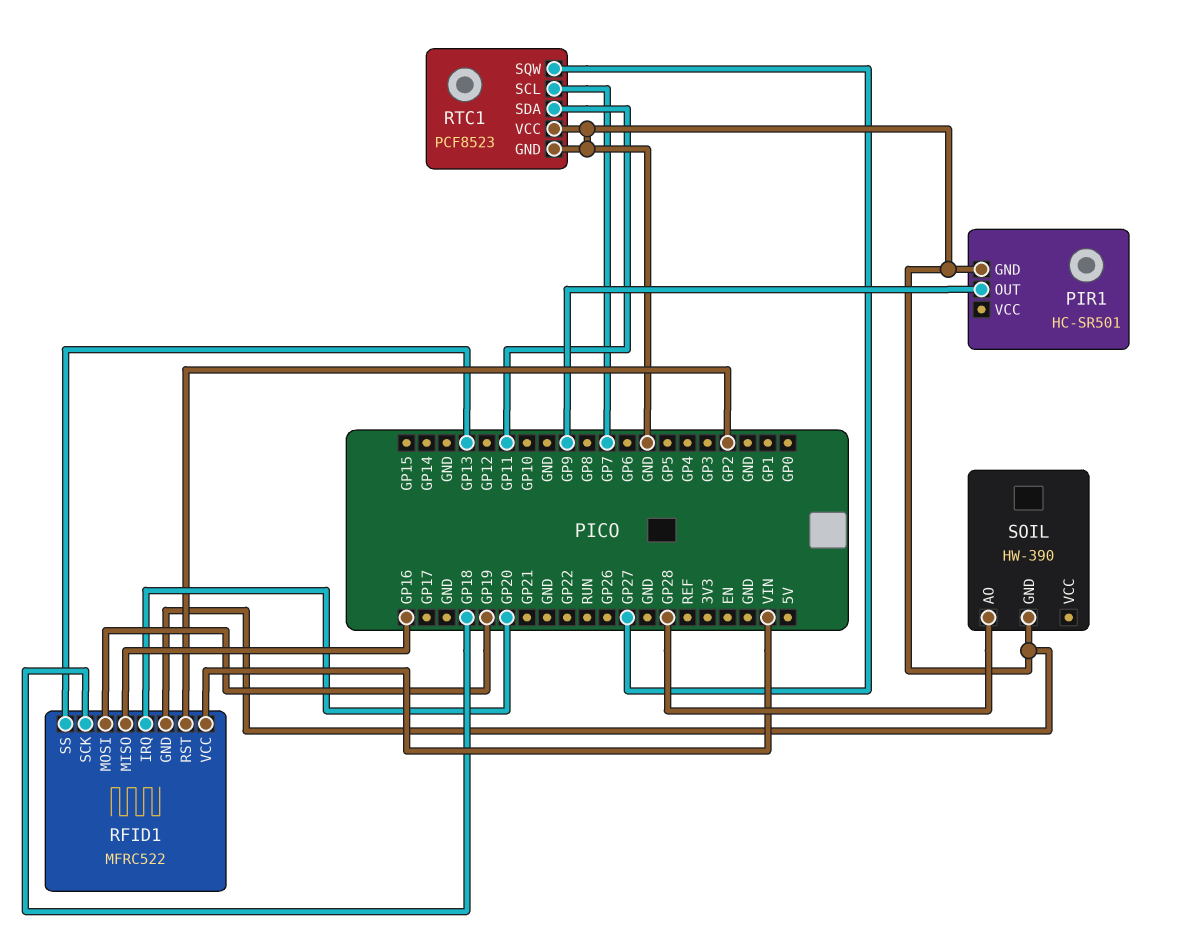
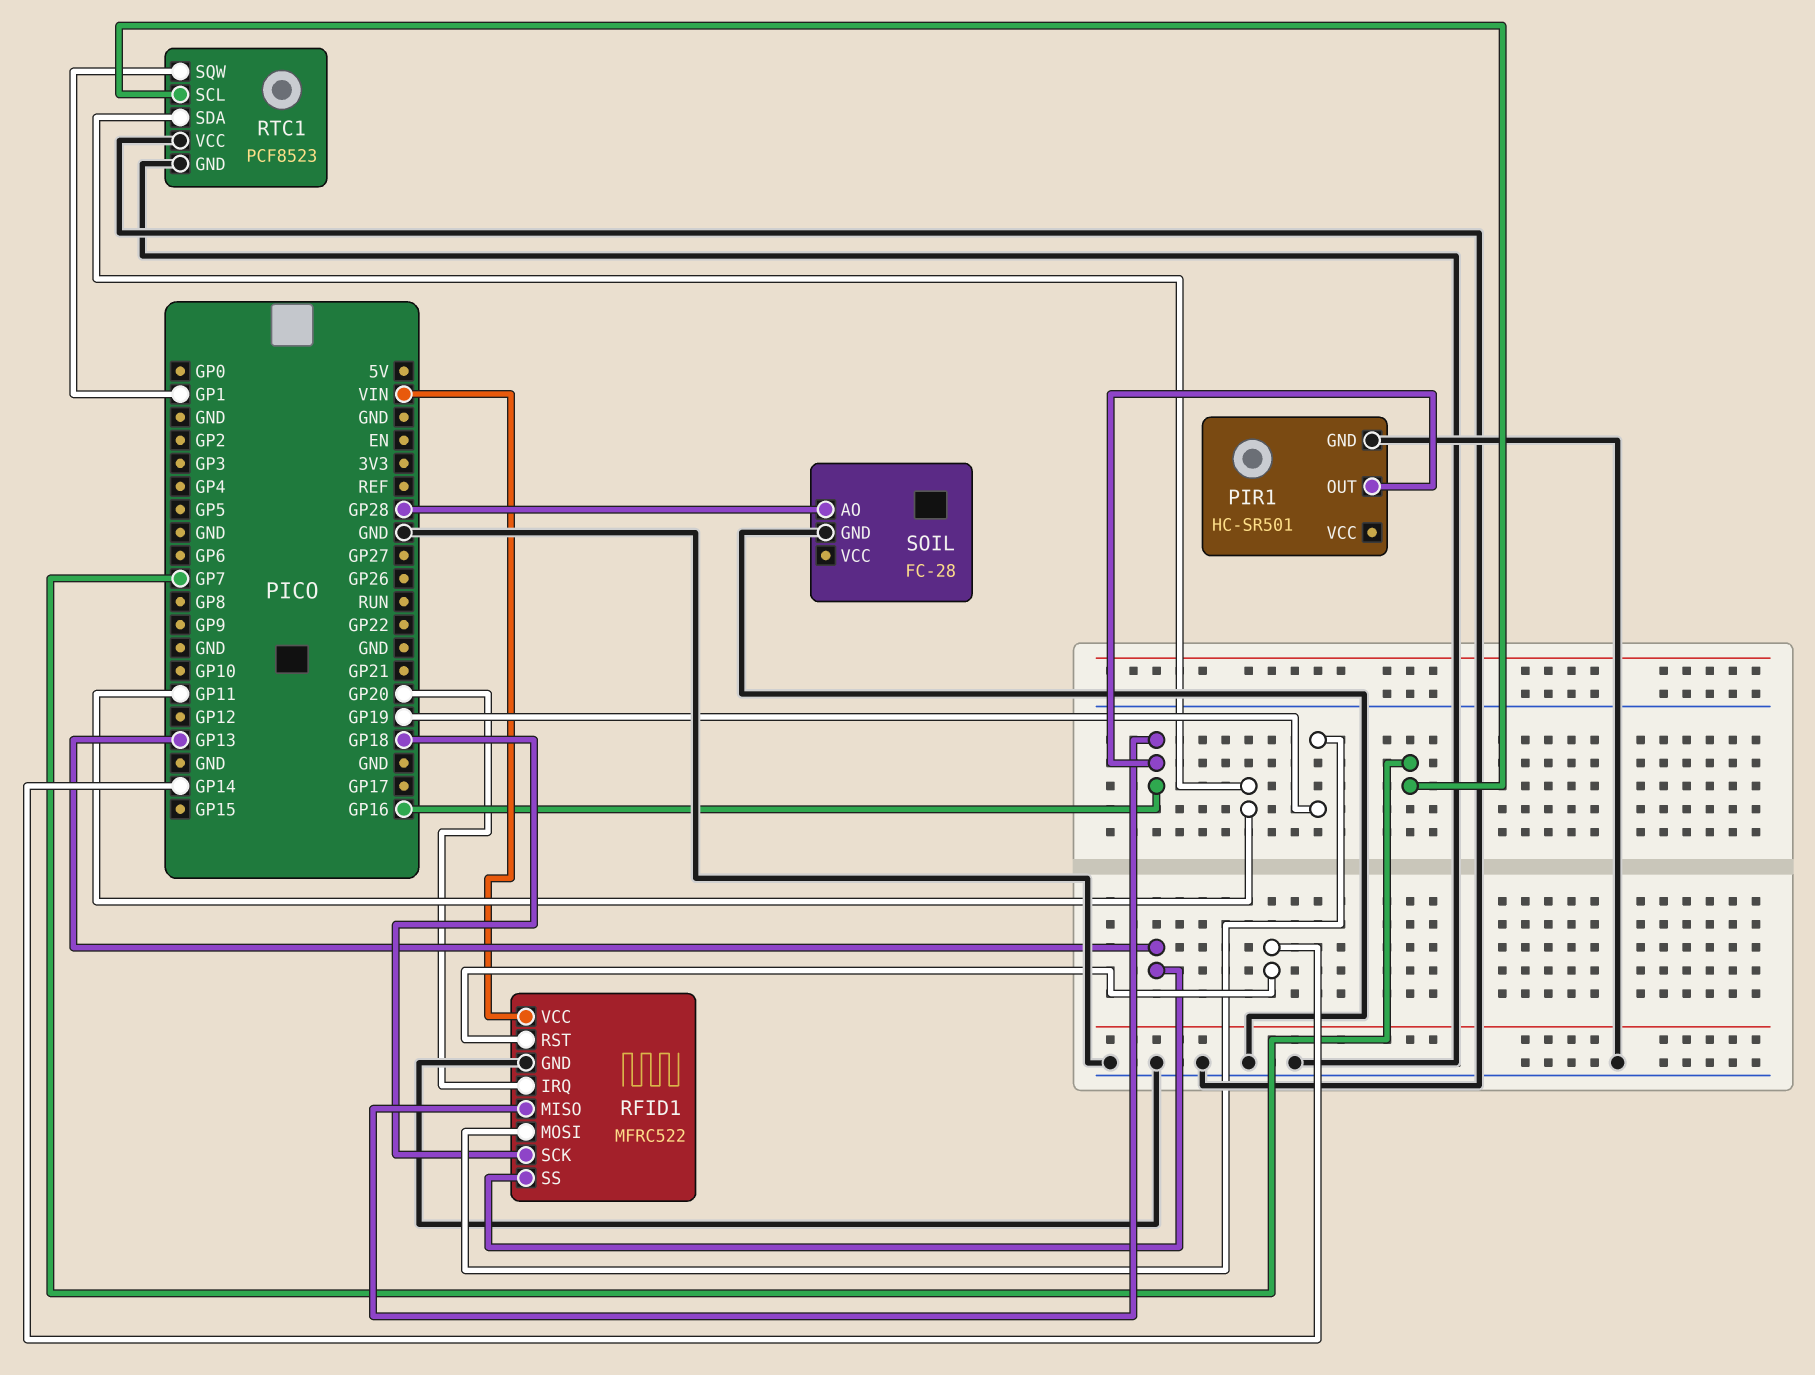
PIR1 pin OUT: GP9 -> GP16
RFID1 pin RST: GP2 -> GP14
RTC1 pin SQW: GP27 -> GP1
SOIL: HW-390 -> FC-28

